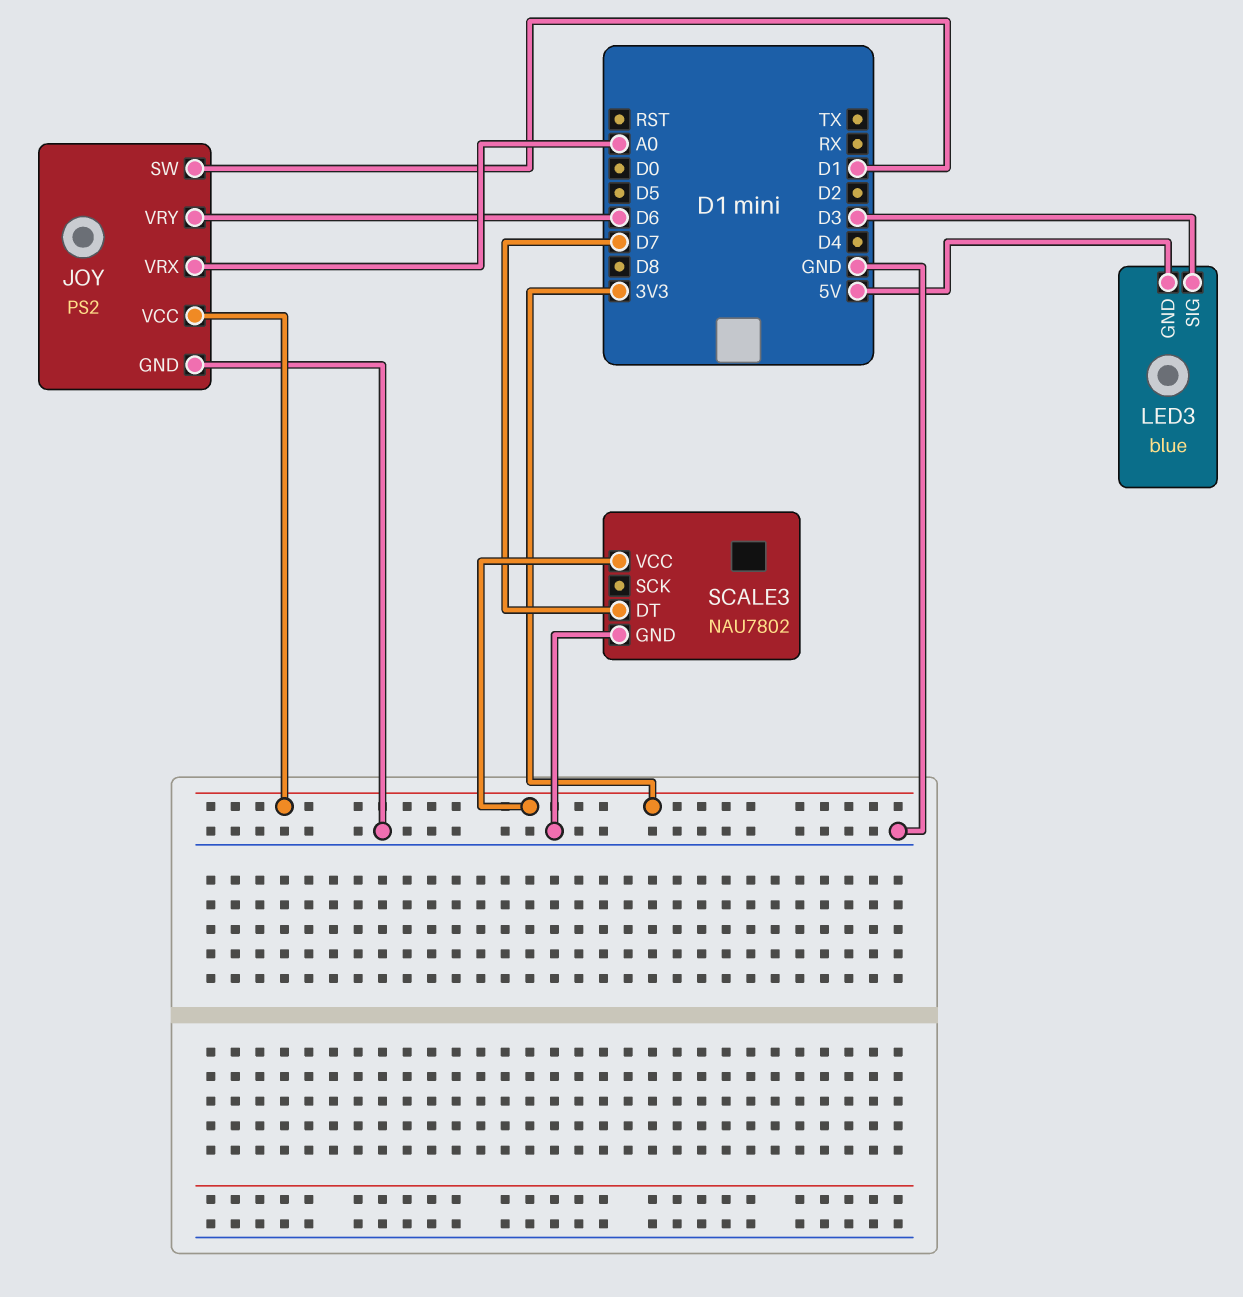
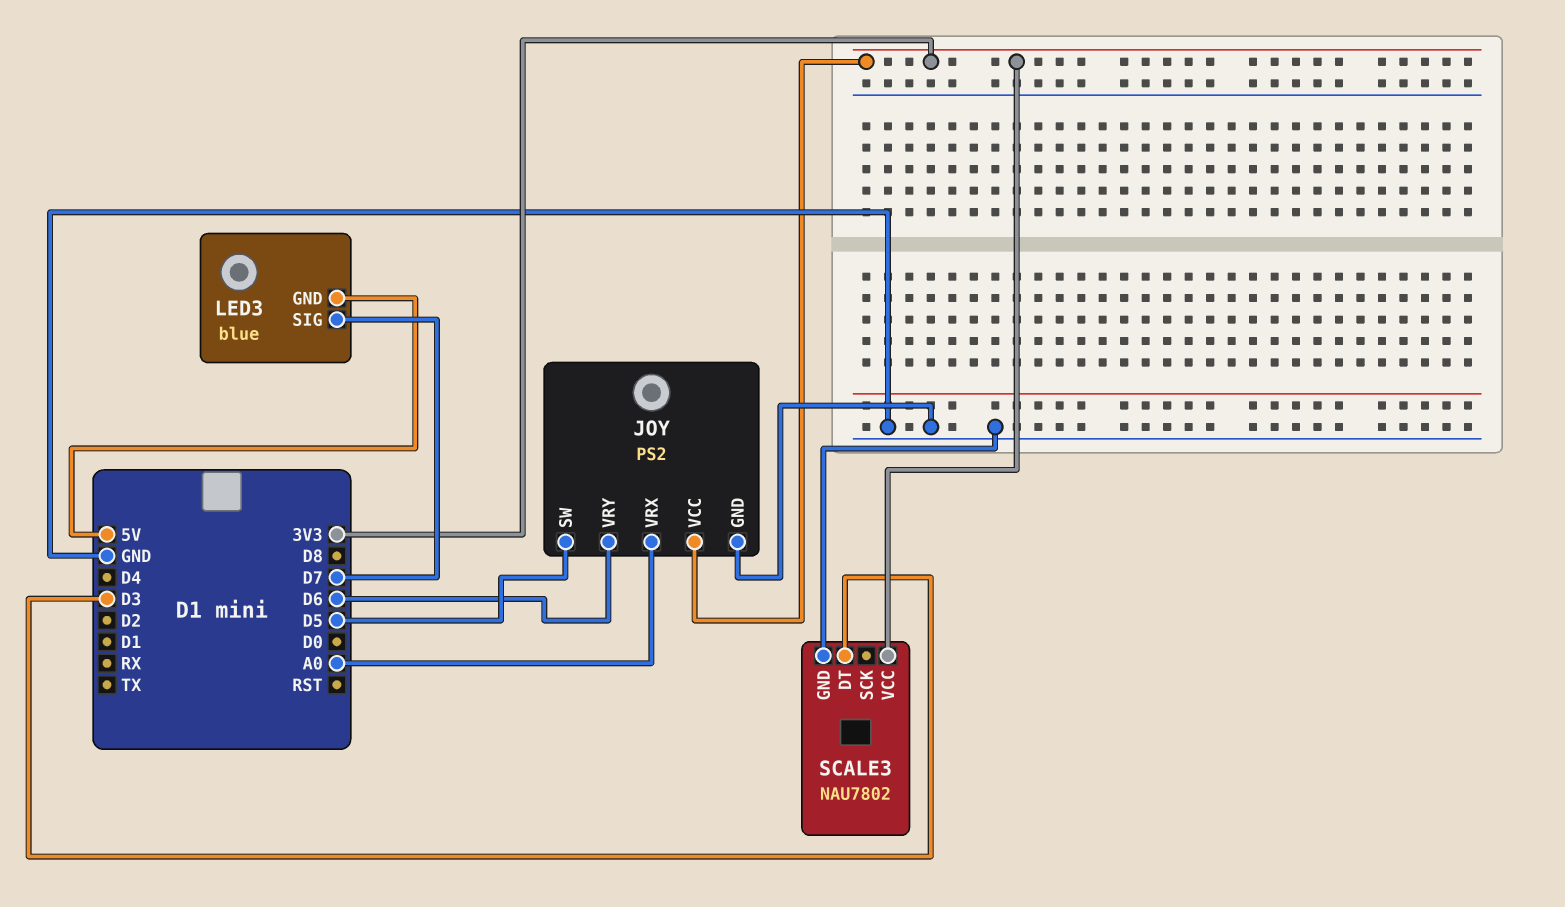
JOY pin SW: D1 -> D5
LED3 pin SIG: D3 -> D7
SCALE3 pin DT: D7 -> D3

